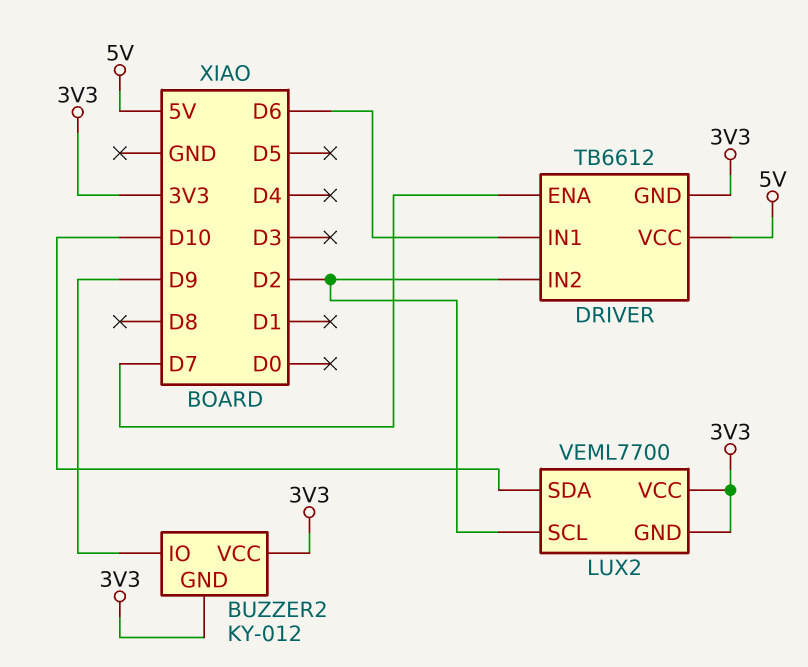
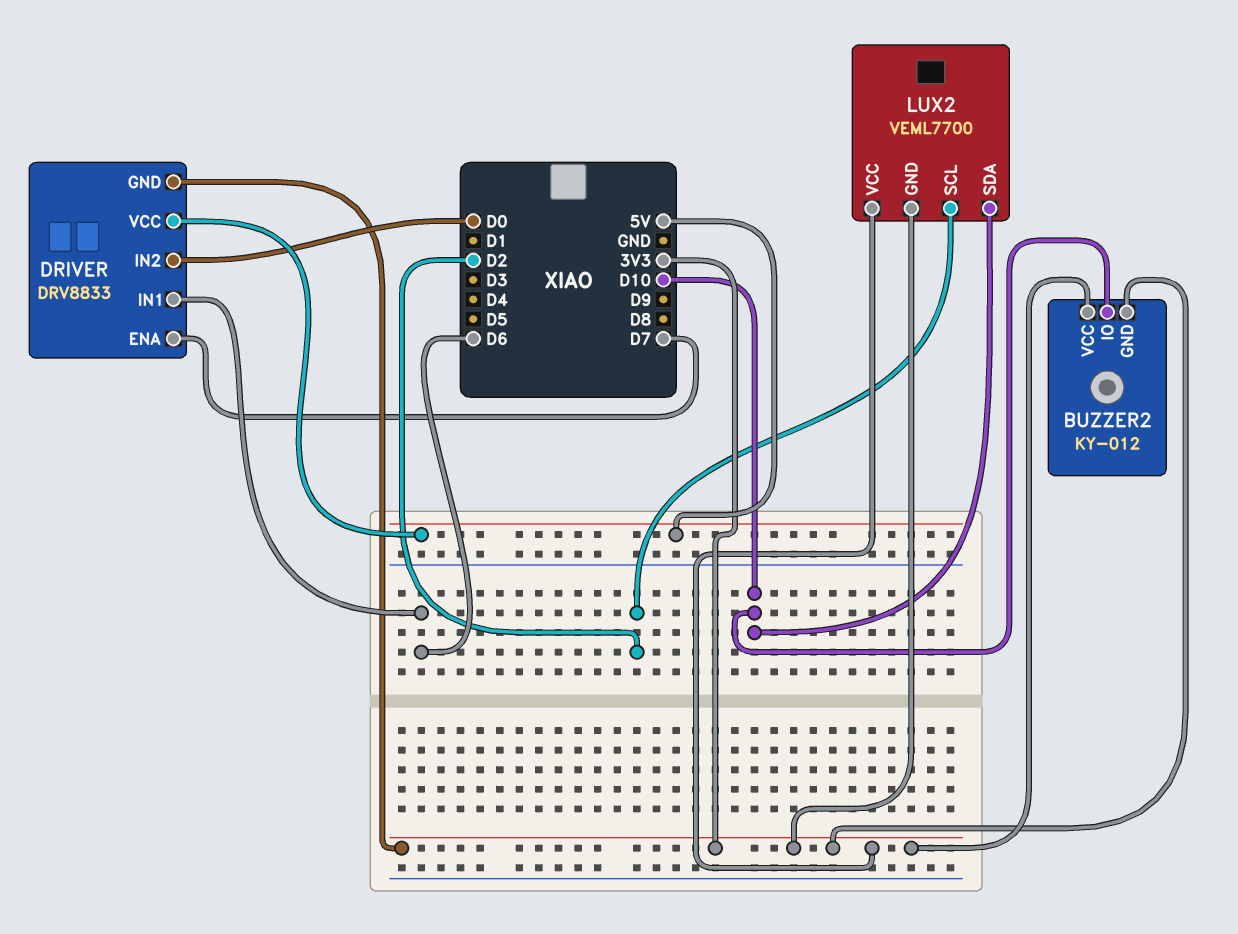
BUZZER2 pin IO: D9 -> D10
DRIVER: TB6612 -> DRV8833
DRIVER pin IN2: D2 -> D0

